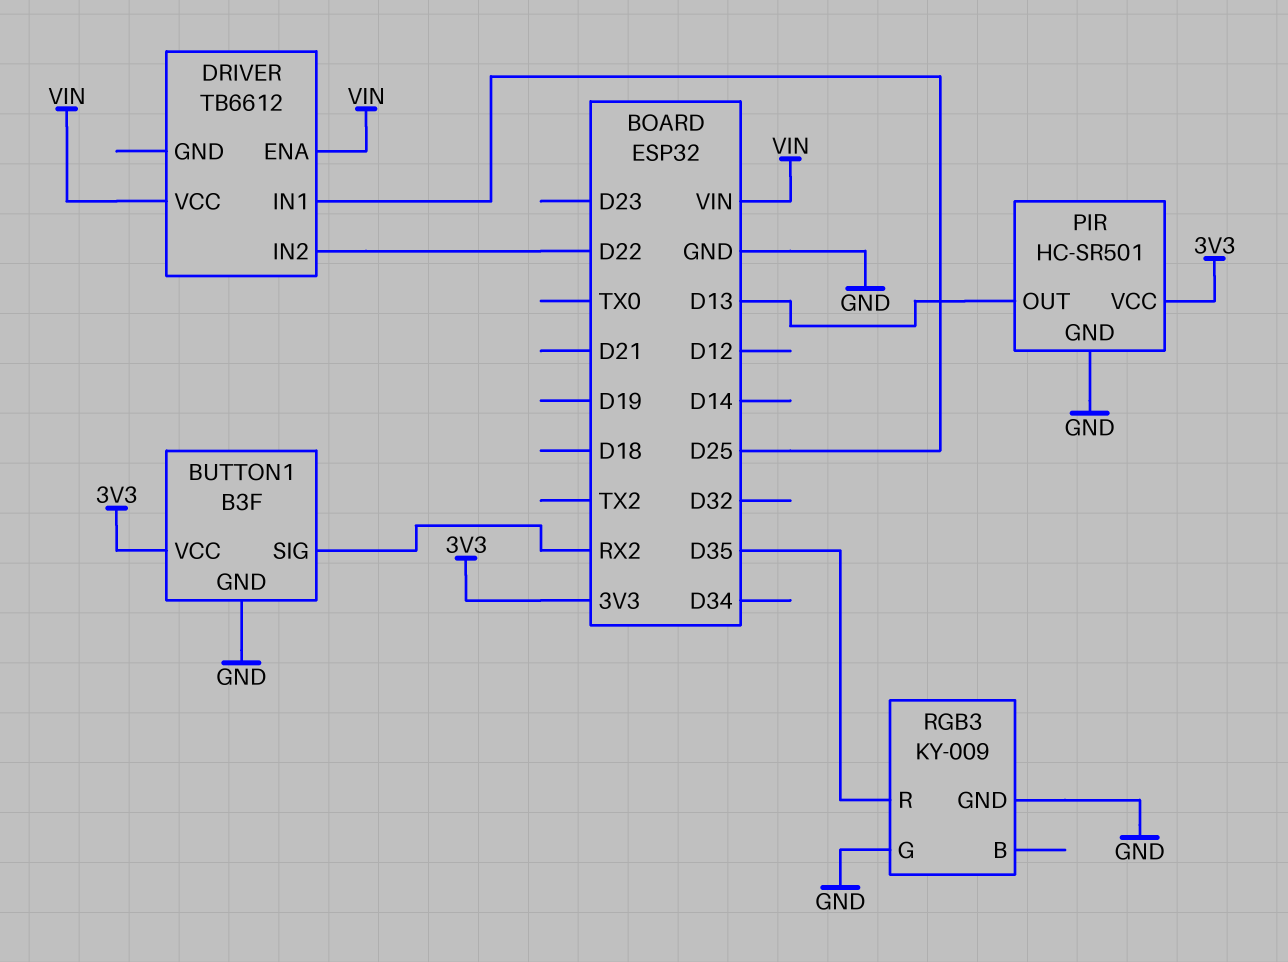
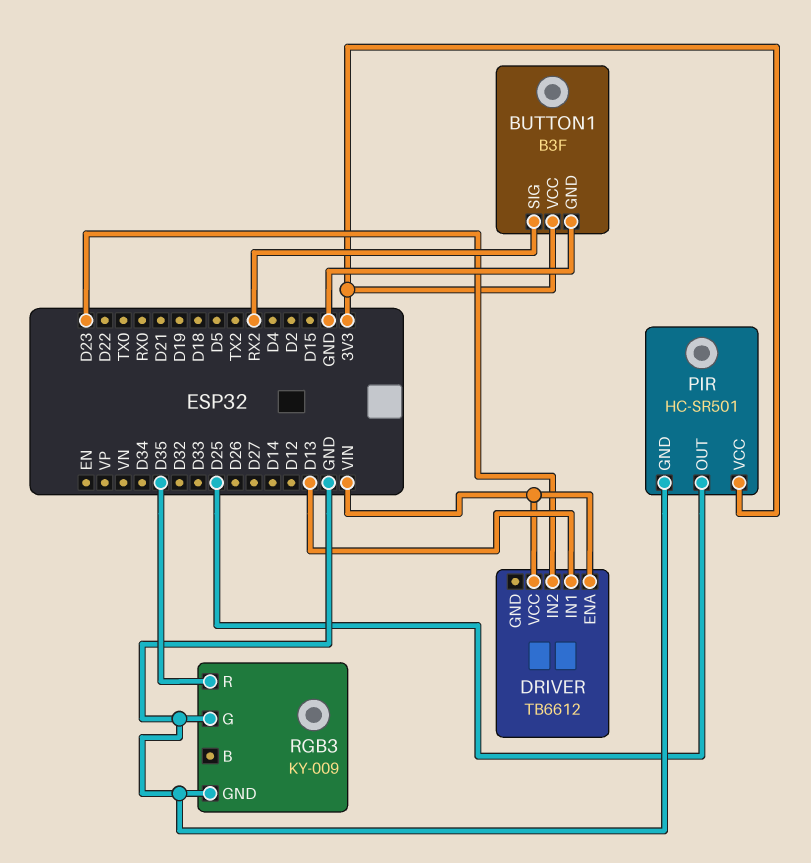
DRIVER pin IN1: D25 -> D13
DRIVER pin IN2: D22 -> D23
PIR pin OUT: D13 -> D25

